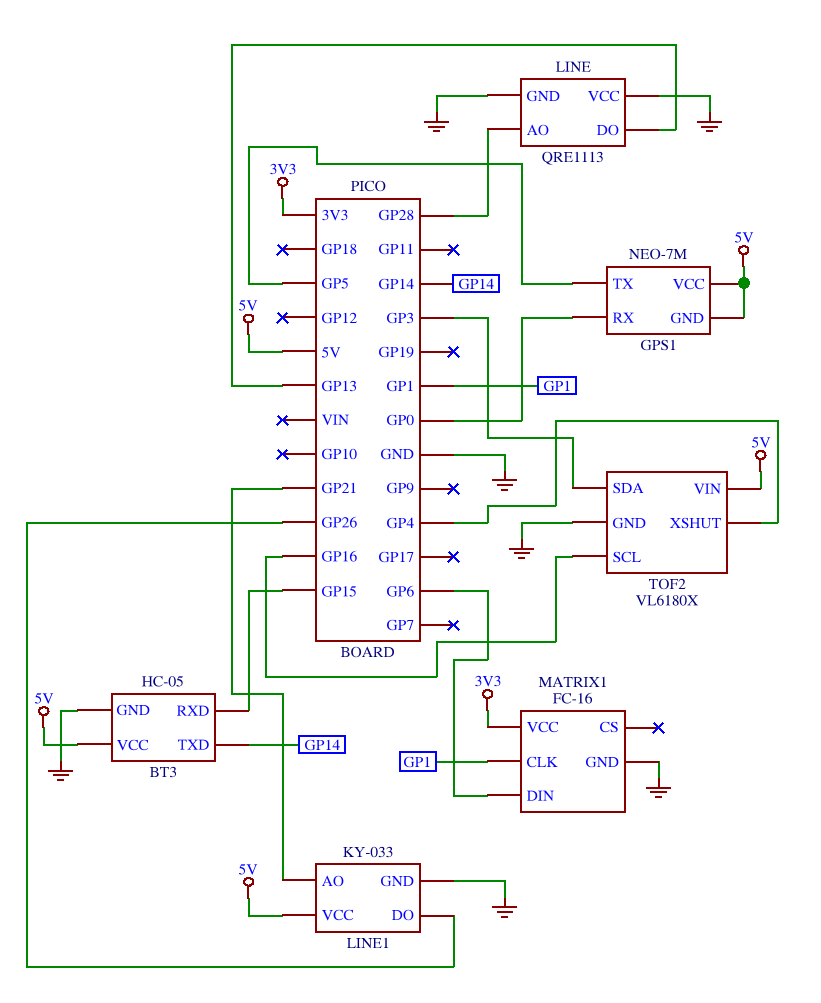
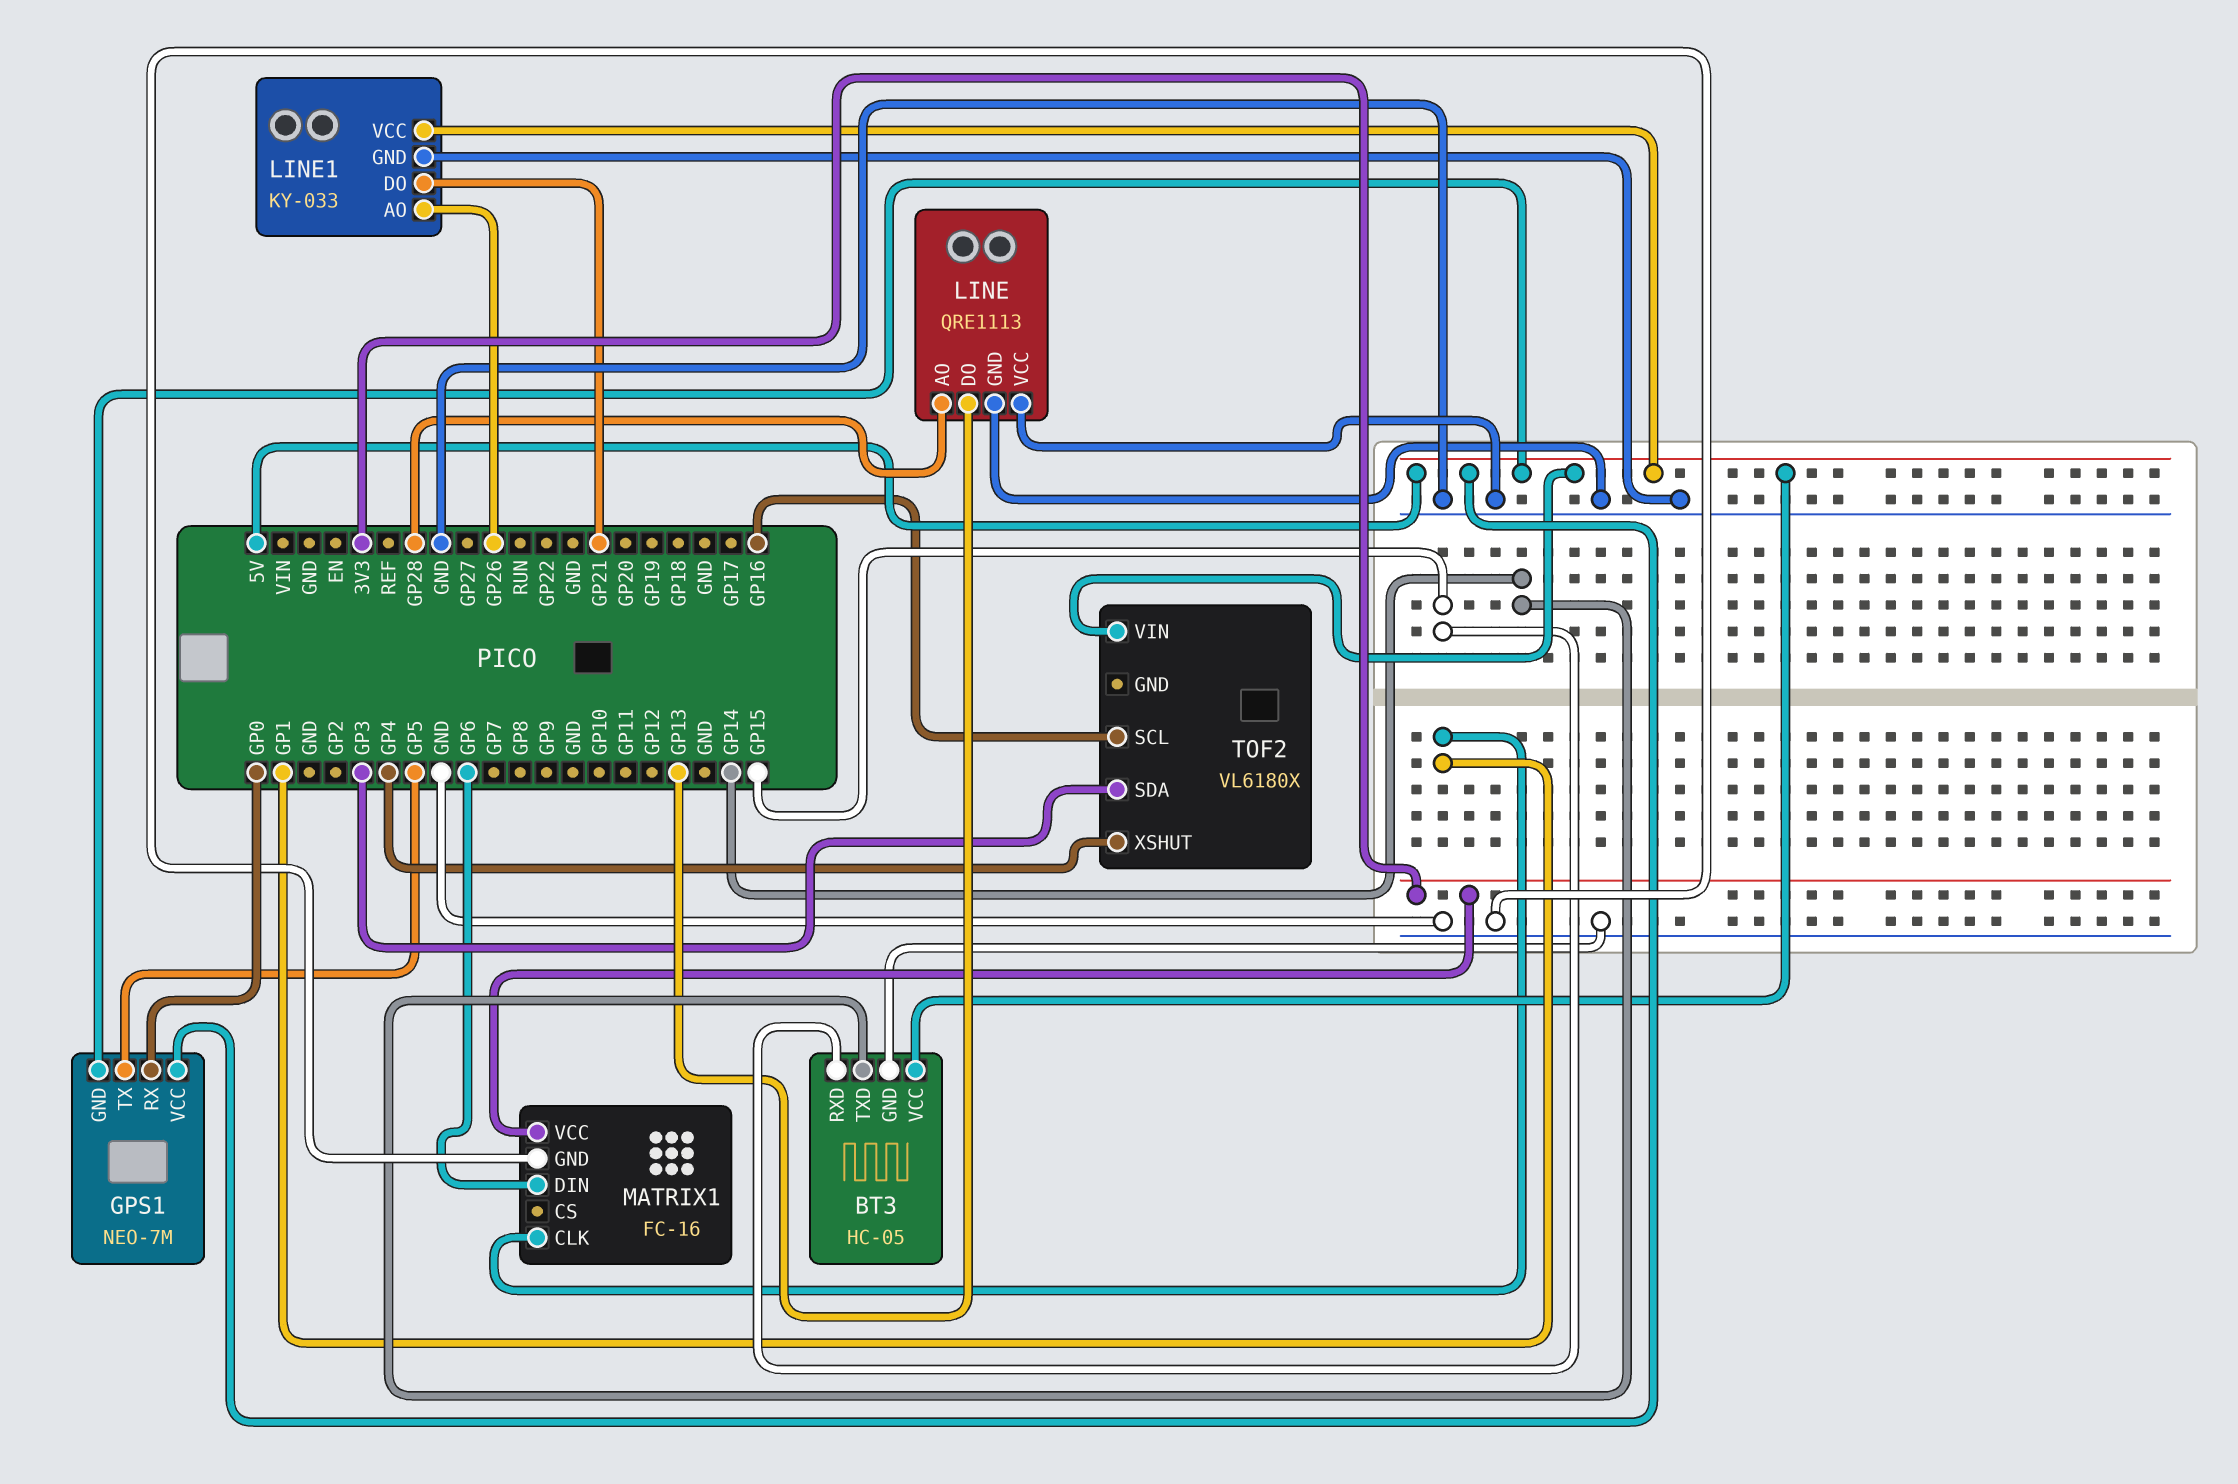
LINE1 pin AO: GP21 -> GP26
LINE1 pin DO: GP26 -> GP21
TOF2 pin GND: GND -> none

